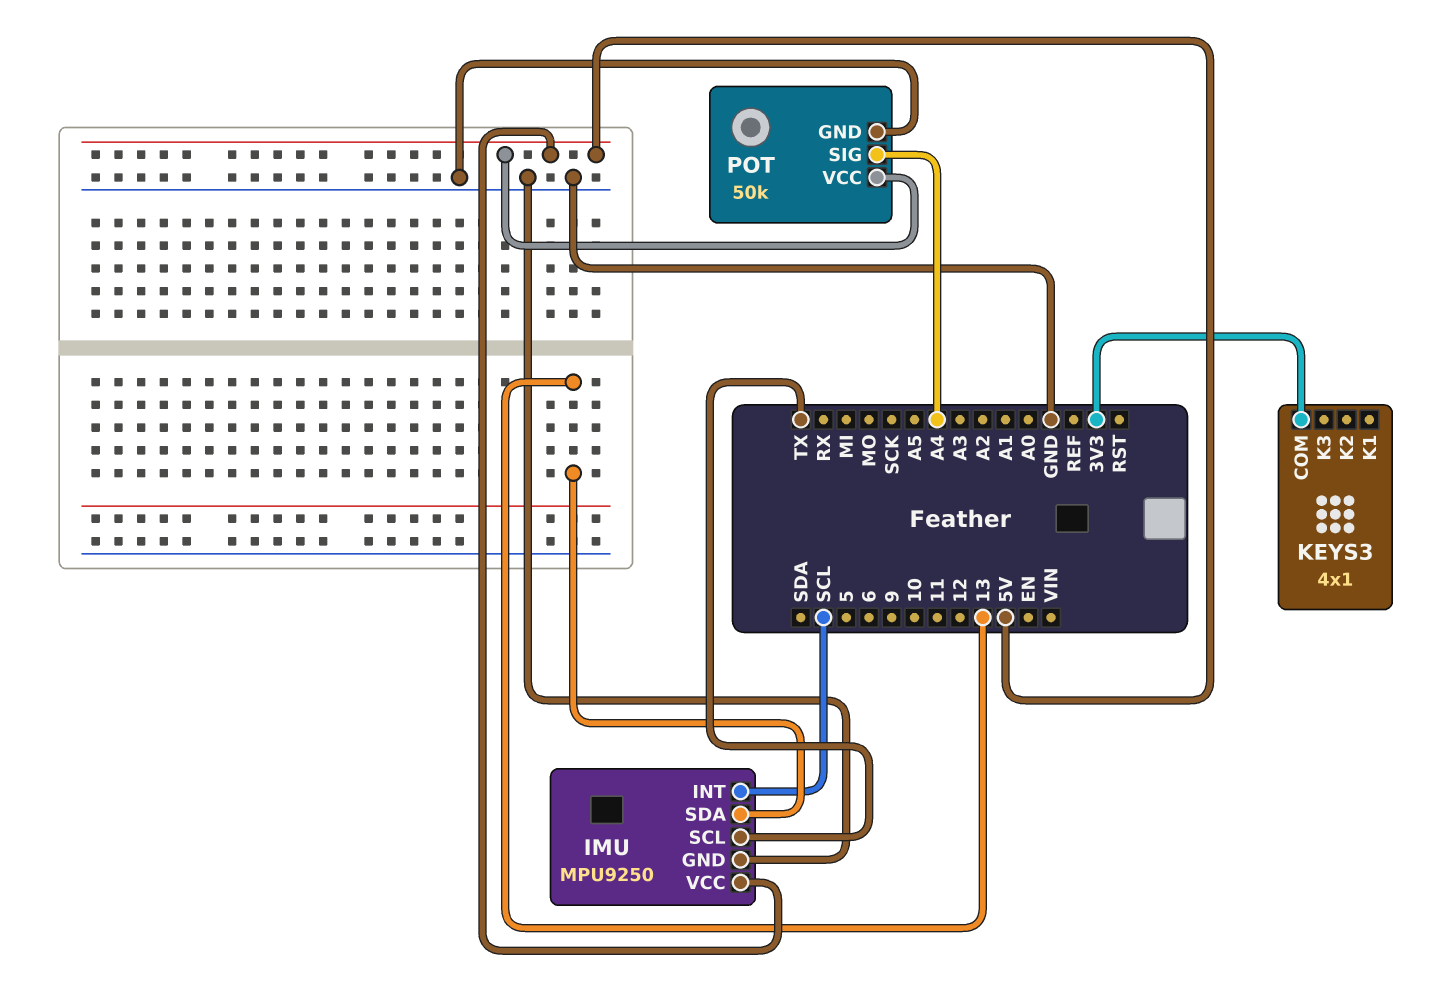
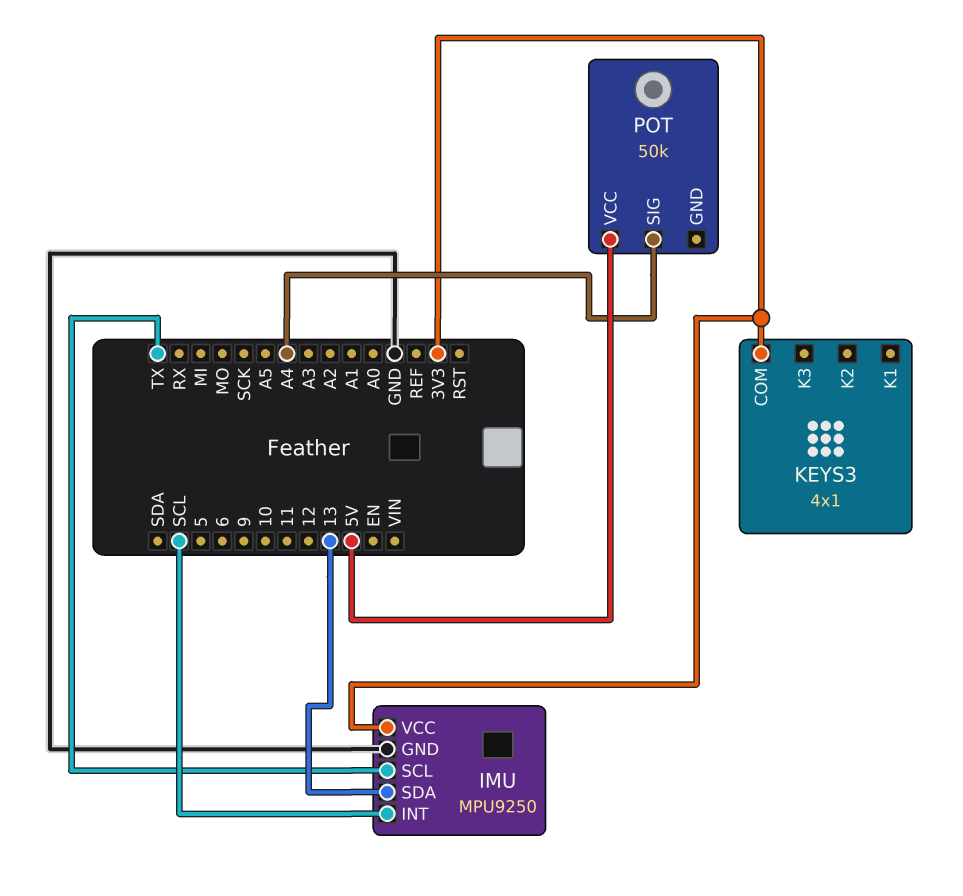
IMU pin VCC: 5V -> 3V3
POT pin GND: GND -> none

